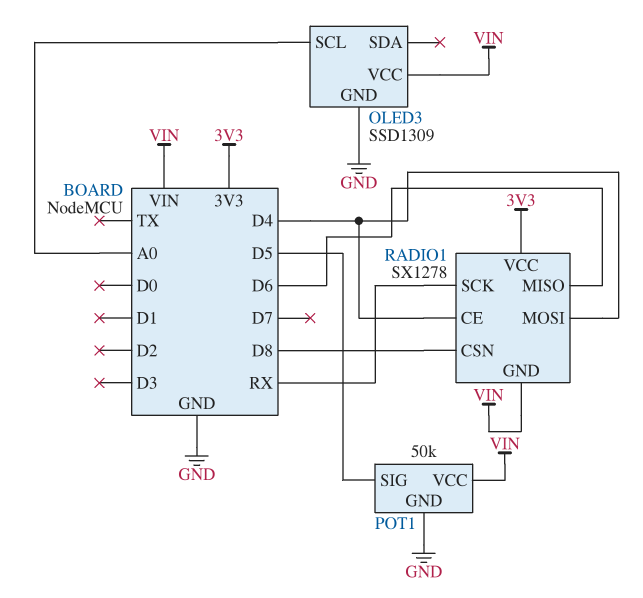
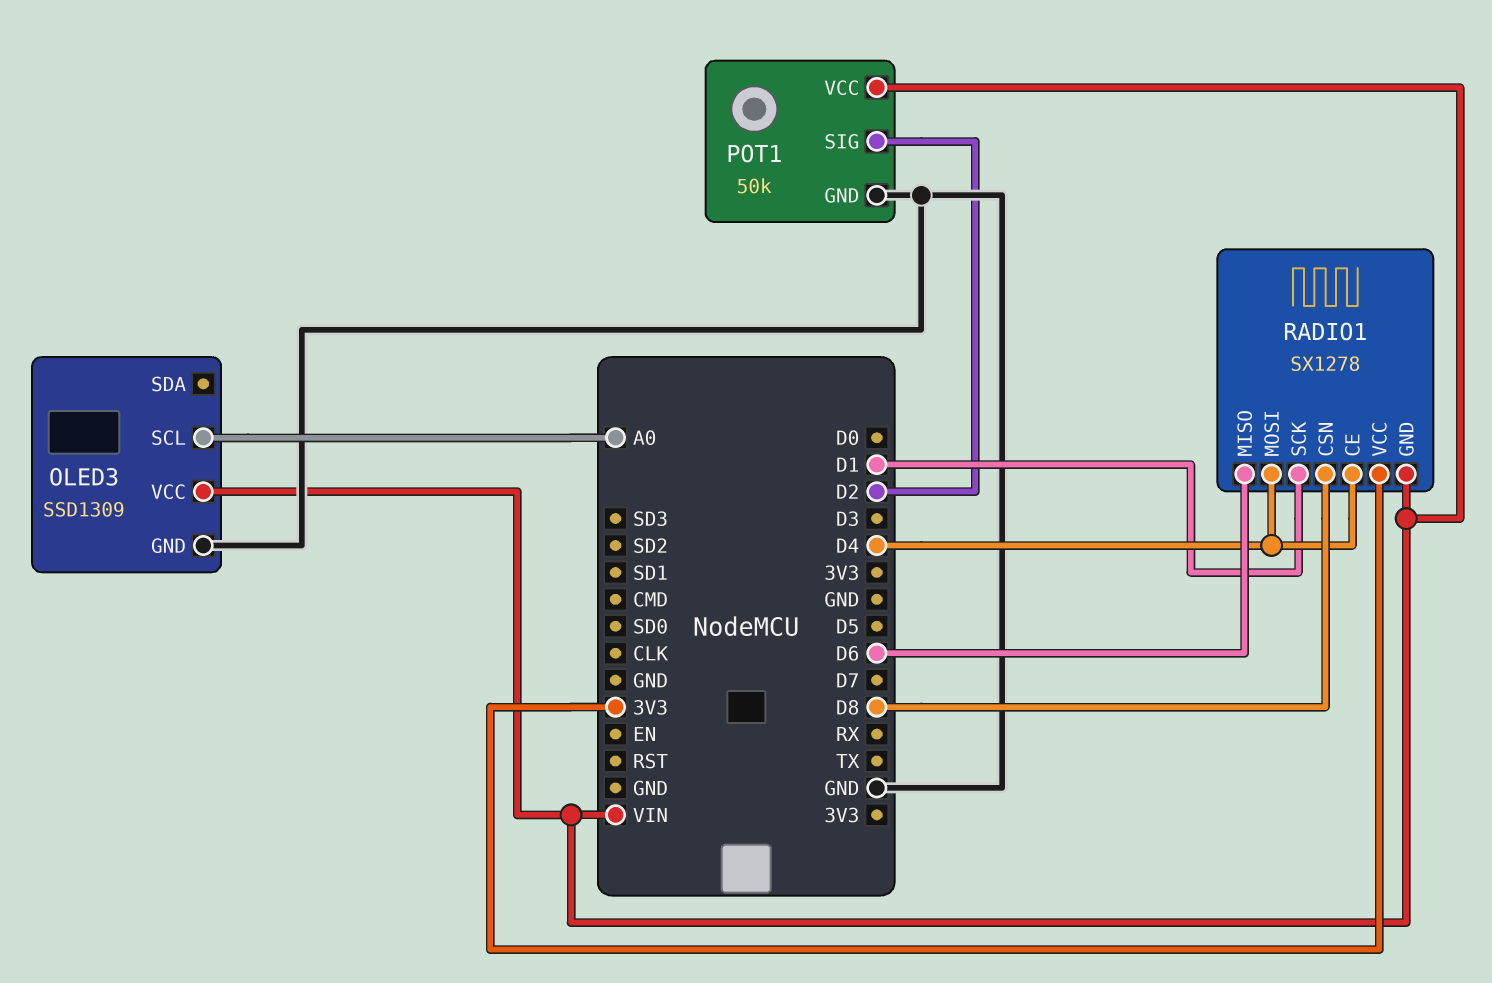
POT1 pin SIG: D5 -> D2
RADIO1 pin SCK: RX -> D1

